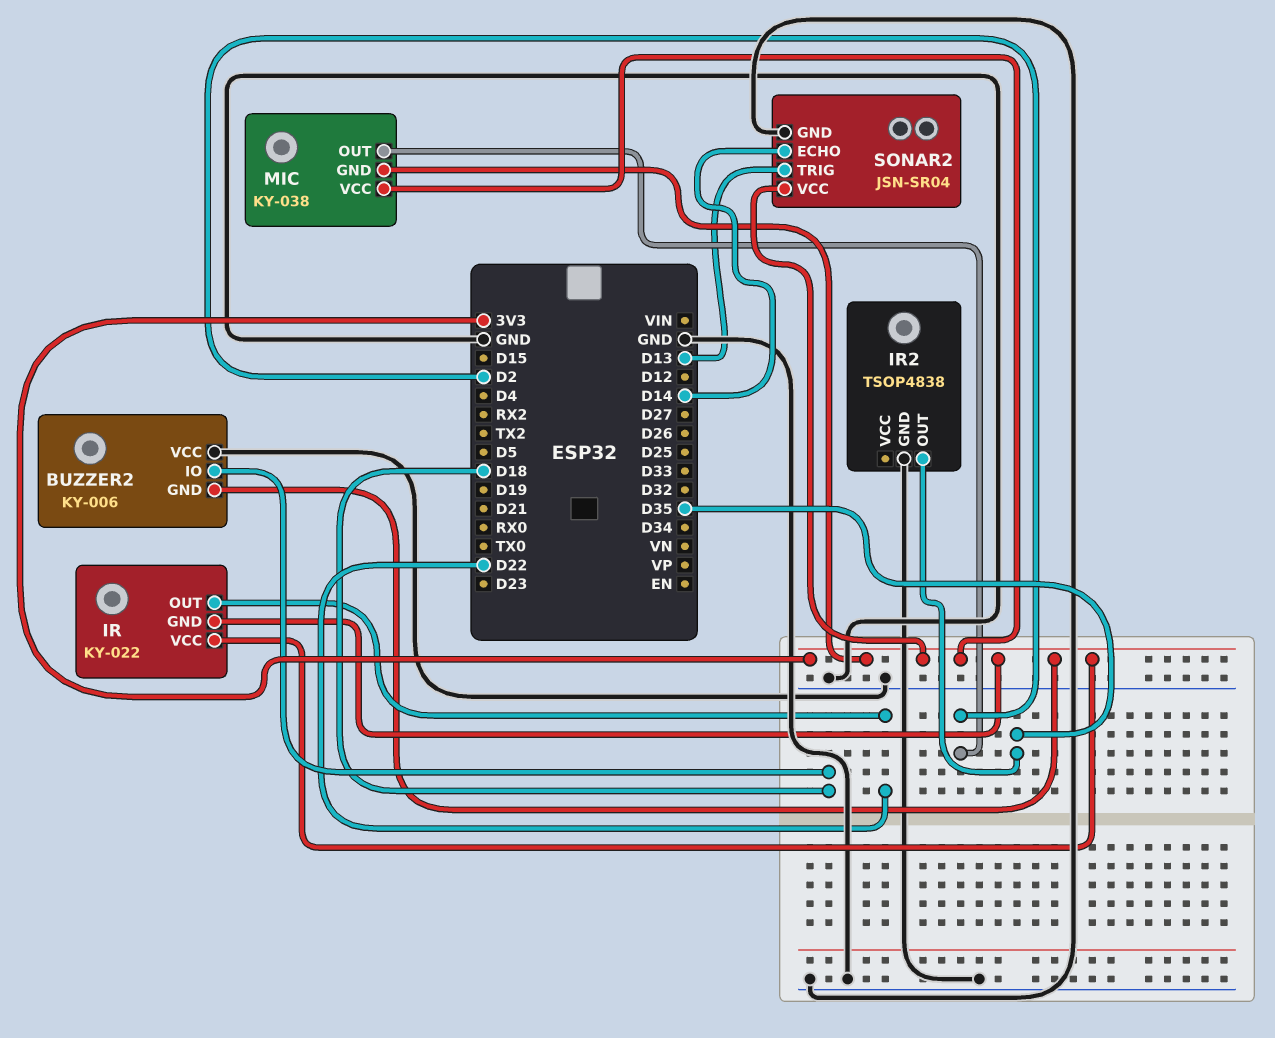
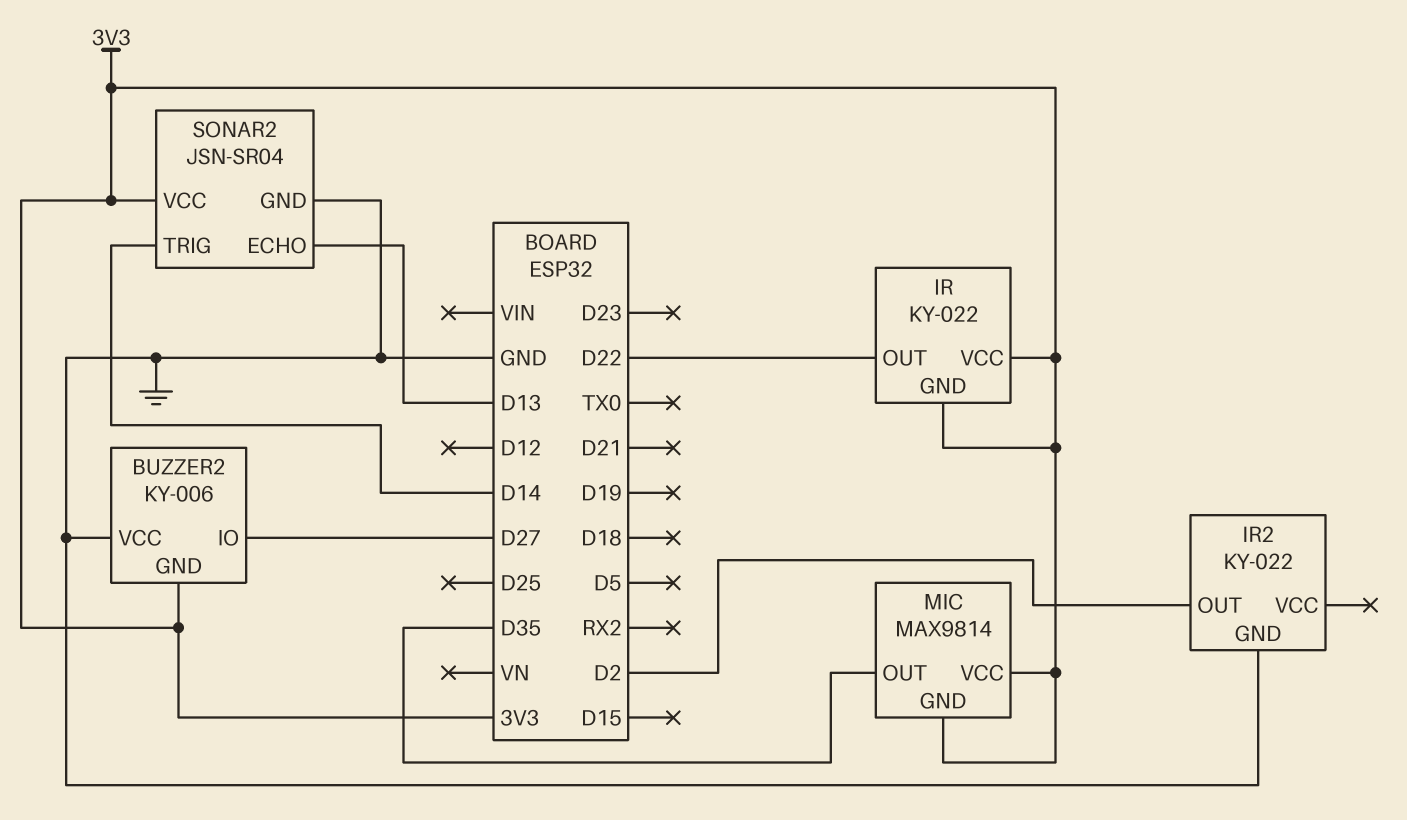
BUZZER2 pin IO: D18 -> D27
IR2: TSOP4838 -> KY-022
IR2 pin OUT: D35 -> D2
MIC: KY-038 -> MAX9814
MIC pin OUT: D2 -> D35
SONAR2 pin ECHO: D14 -> D13
SONAR2 pin TRIG: D13 -> D14

